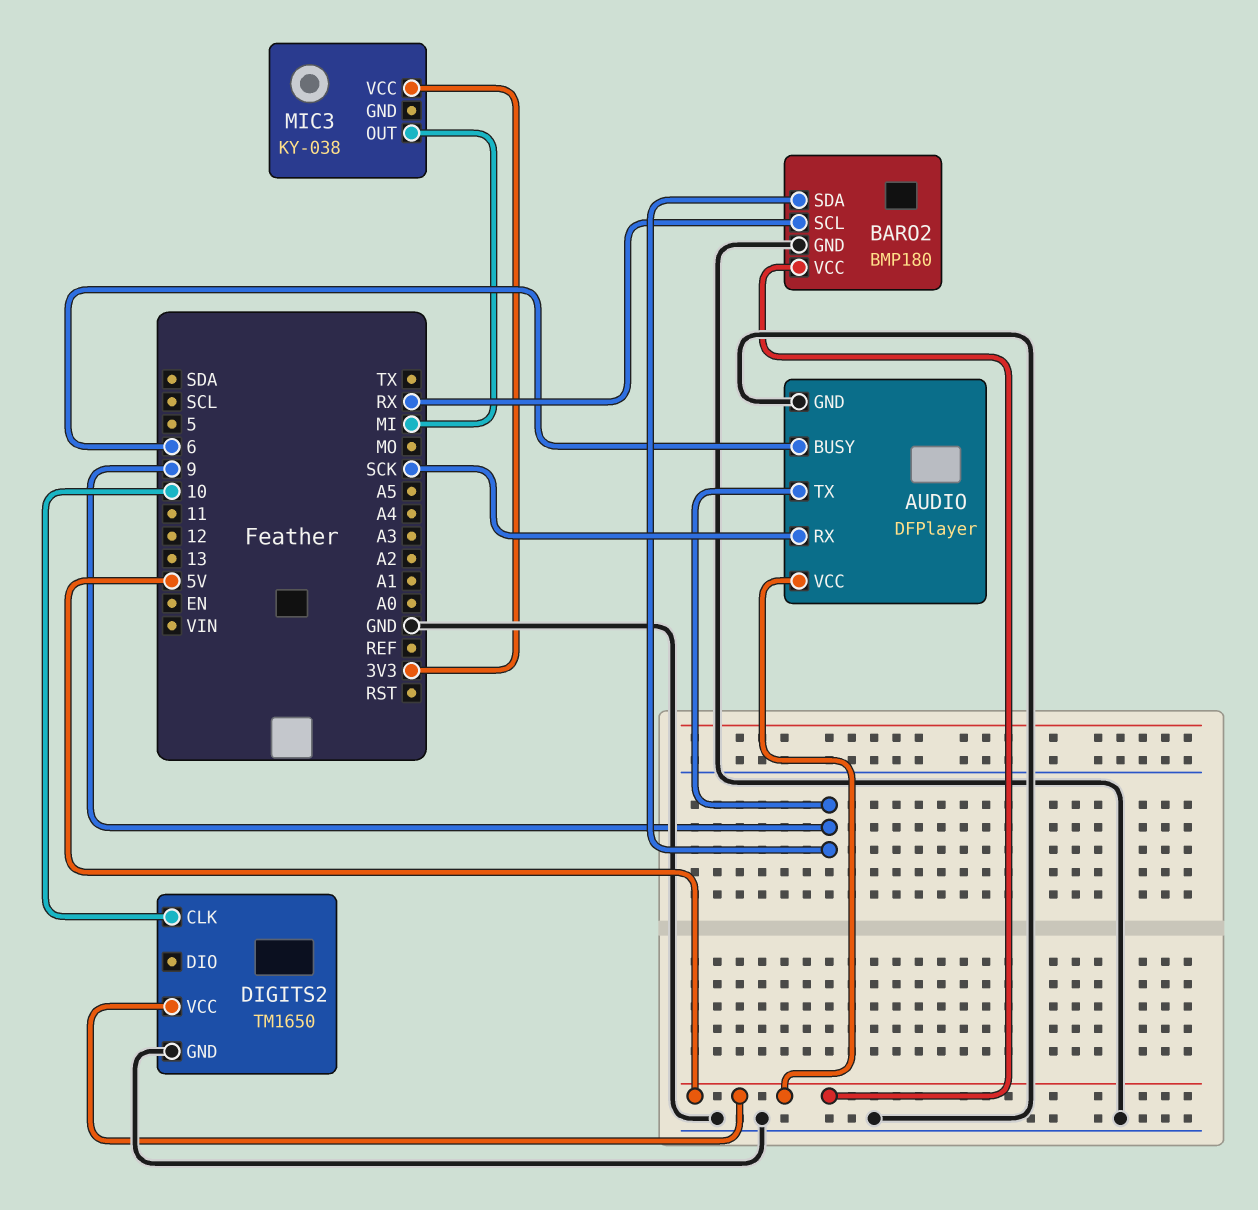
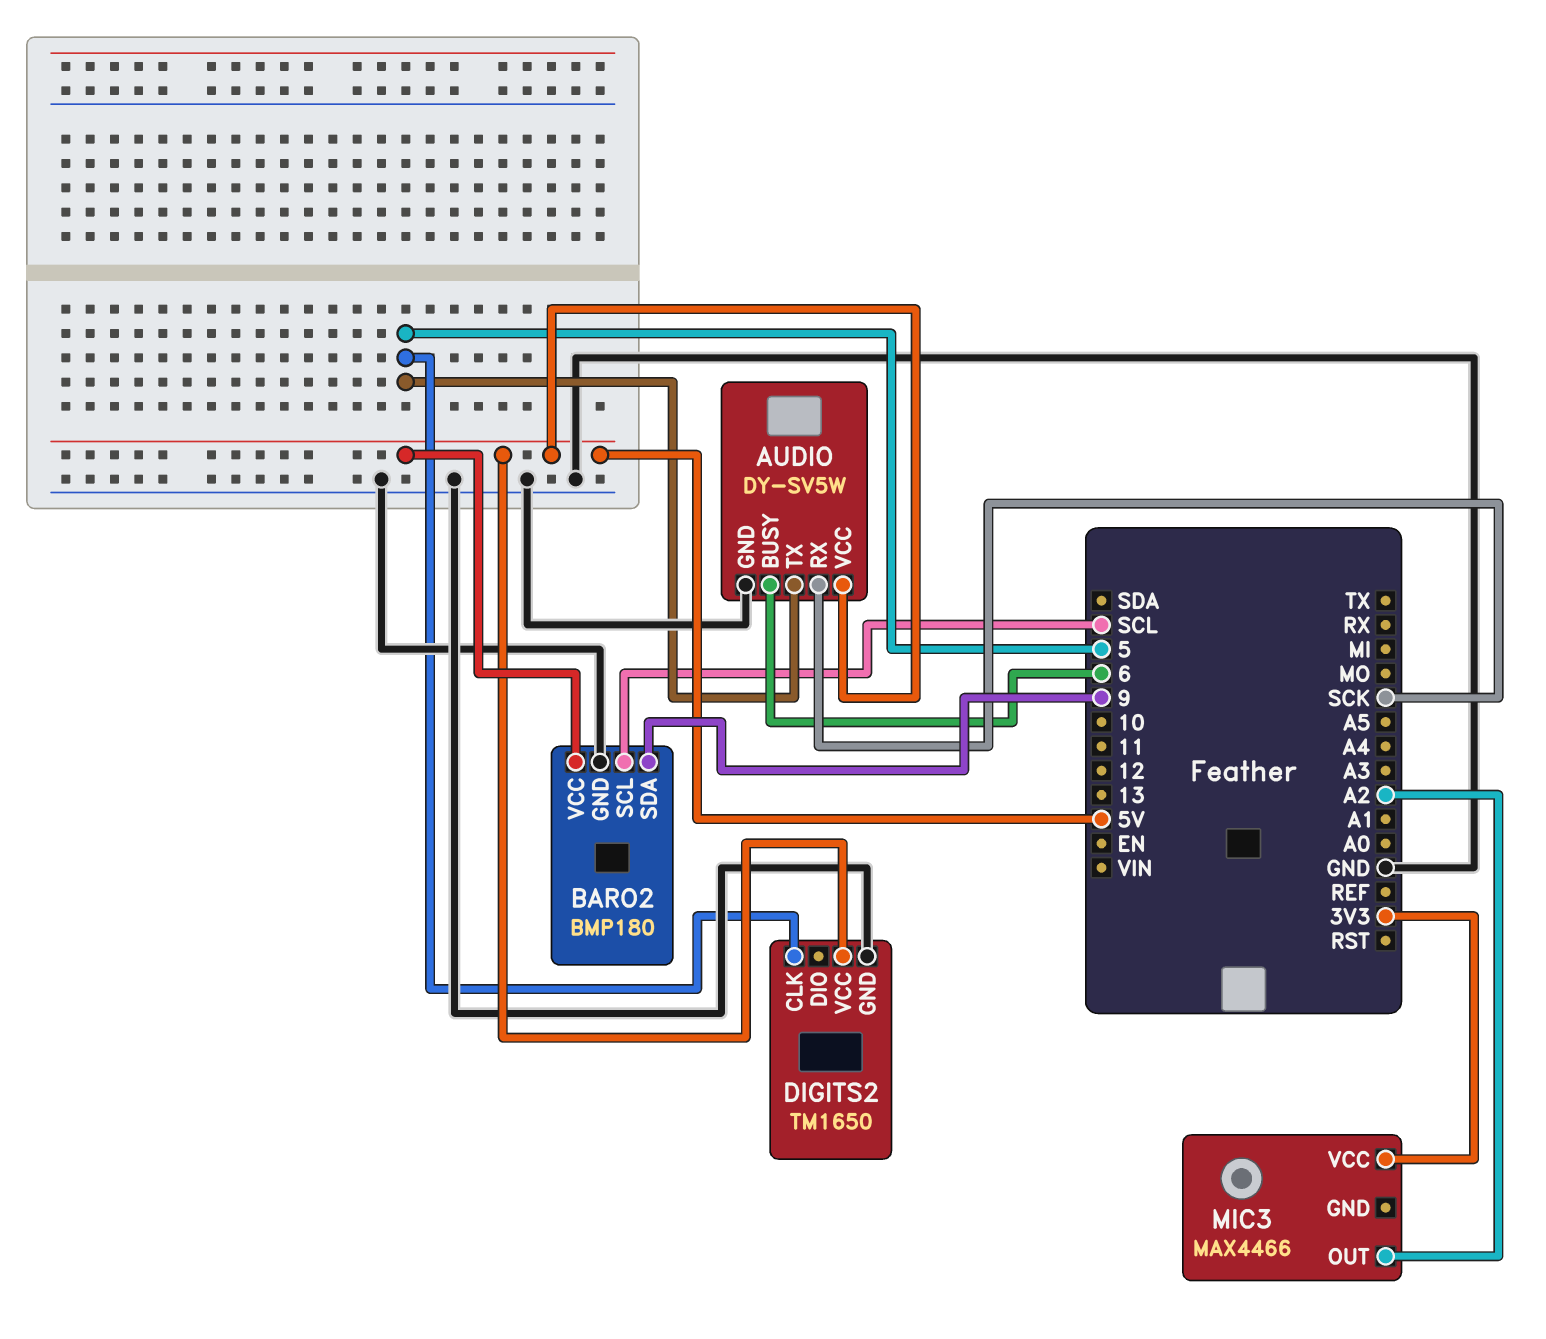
AUDIO: DFPlayer -> DY-SV5W
AUDIO pin TX: 9 -> 5
BARO2 pin SCL: RX -> SCL
DIGITS2 pin CLK: 10 -> 5
MIC3: KY-038 -> MAX4466
MIC3 pin OUT: MI -> A2

